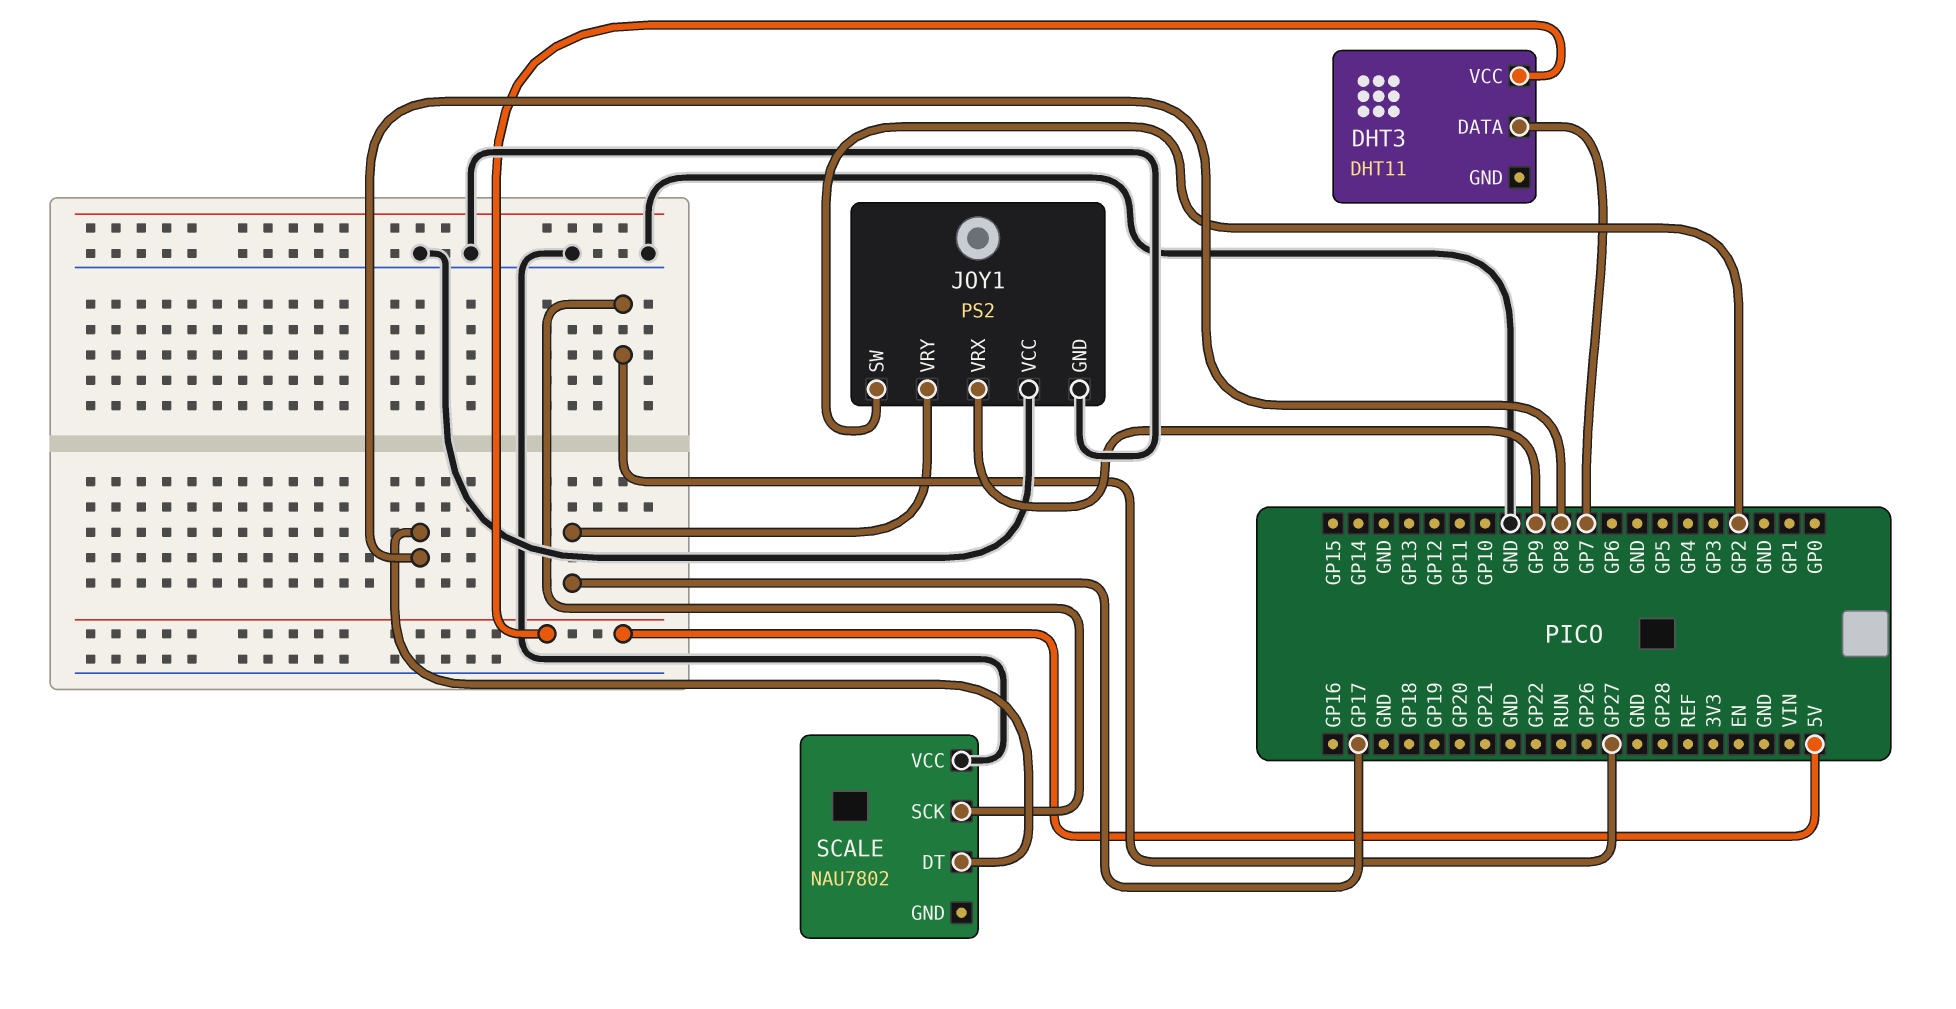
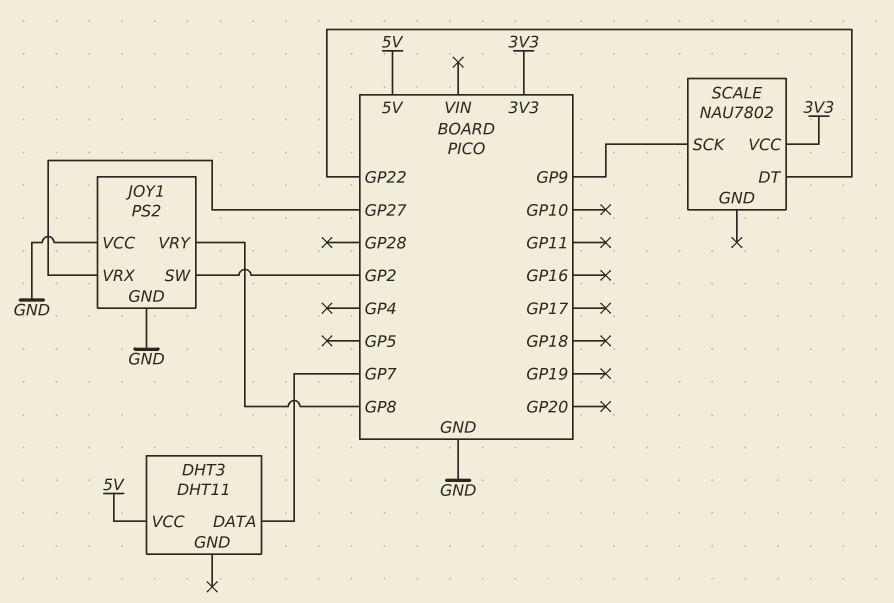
JOY1 pin VRX: GP9 -> GP27
JOY1 pin VRY: GP17 -> GP8
SCALE pin DT: GP8 -> GP22
SCALE pin SCK: GP27 -> GP9
SCALE pin VCC: GND -> 3V3

